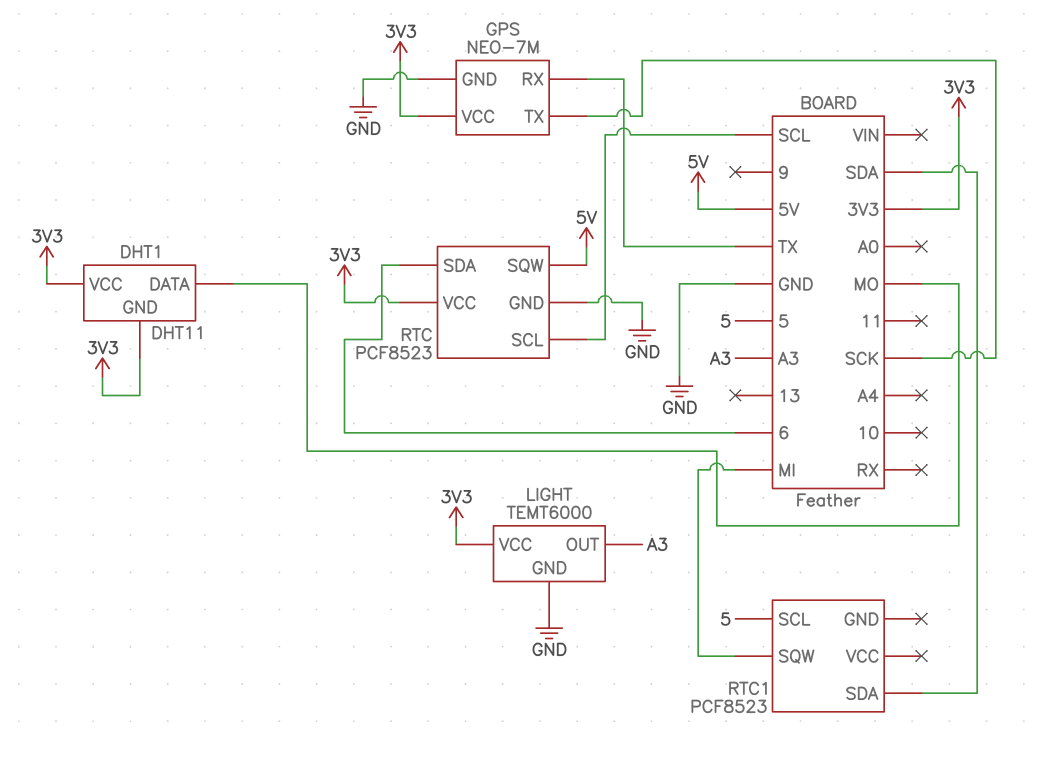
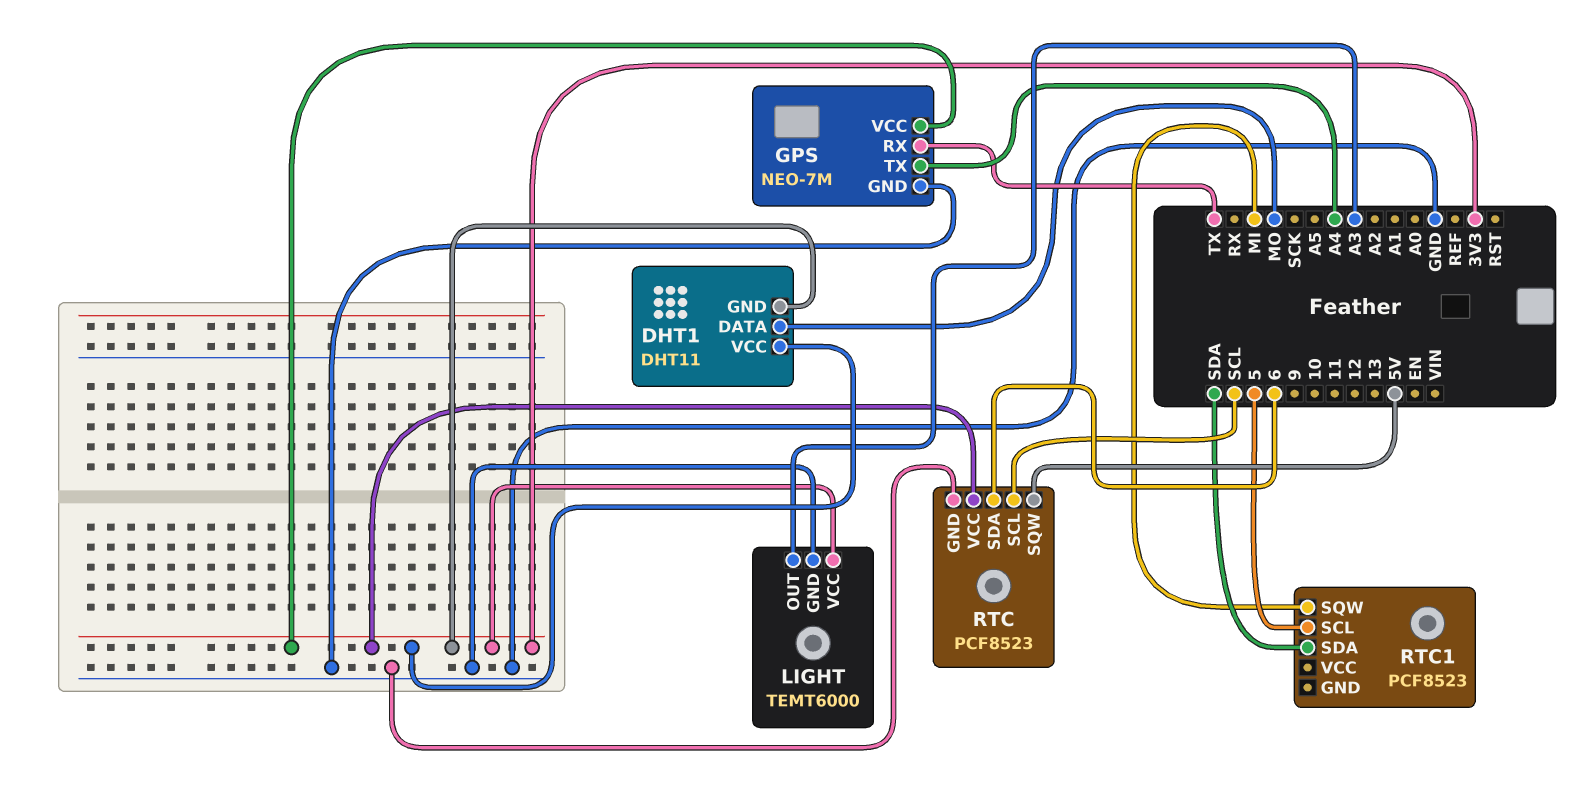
GPS pin TX: SCK -> A4

